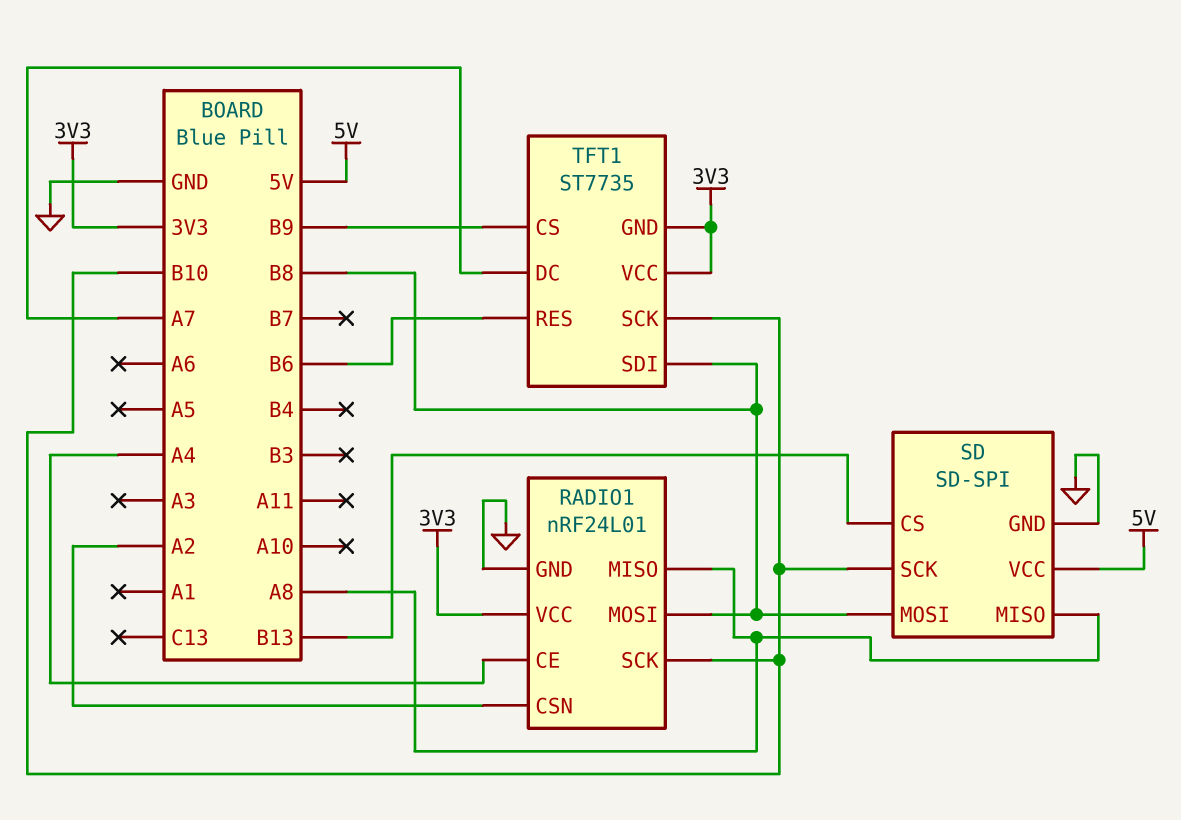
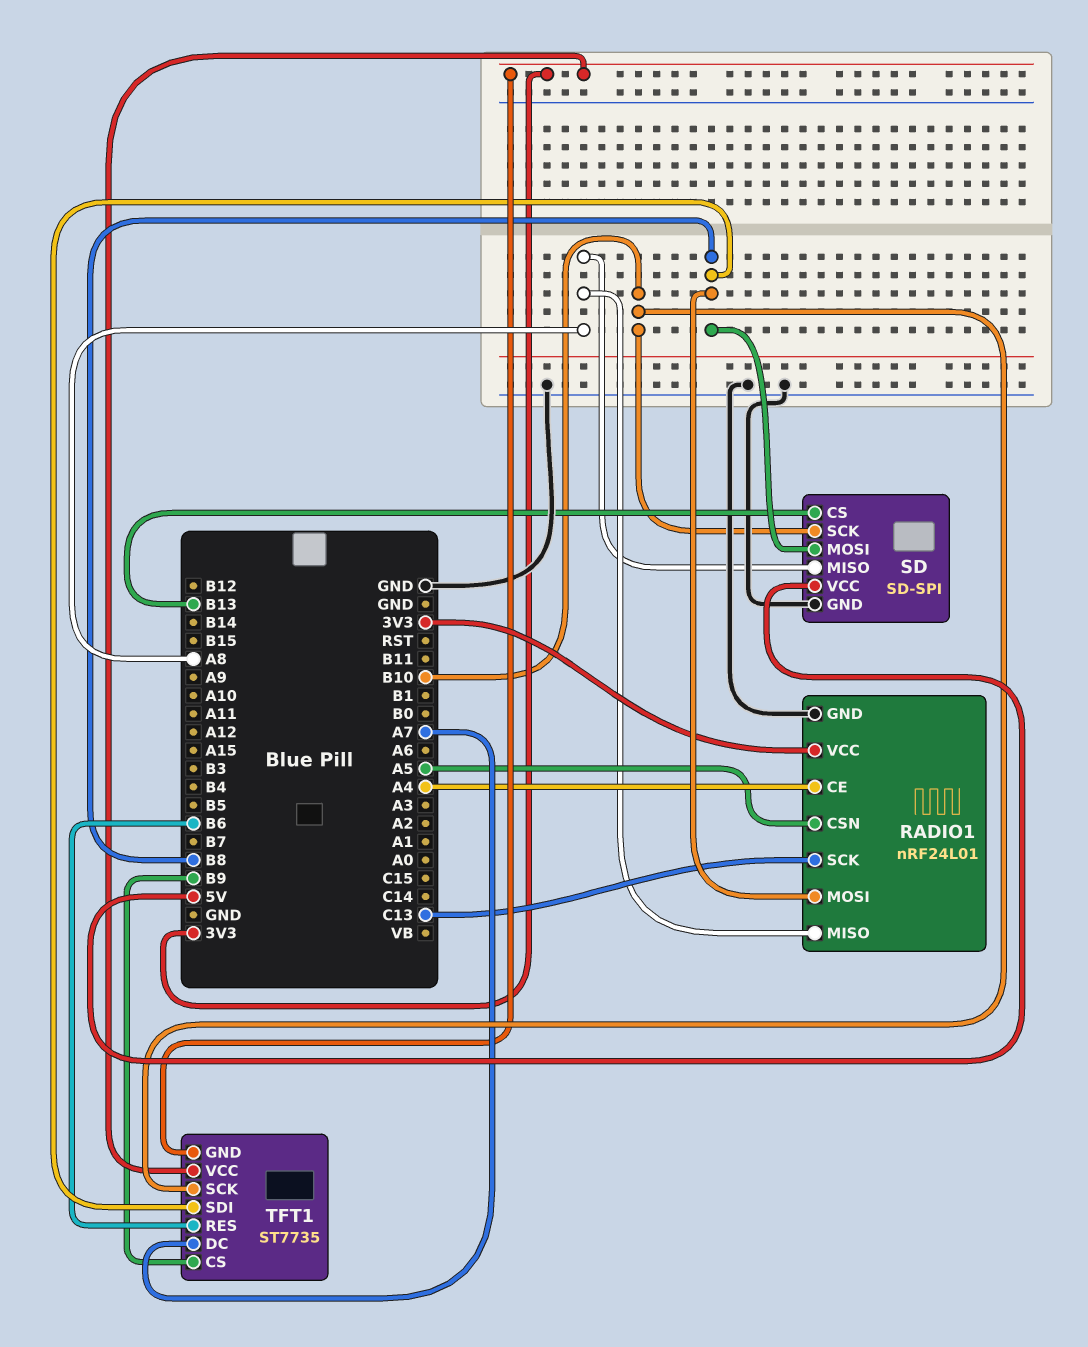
RADIO1 pin CSN: A2 -> A5
RADIO1 pin SCK: B10 -> C13

